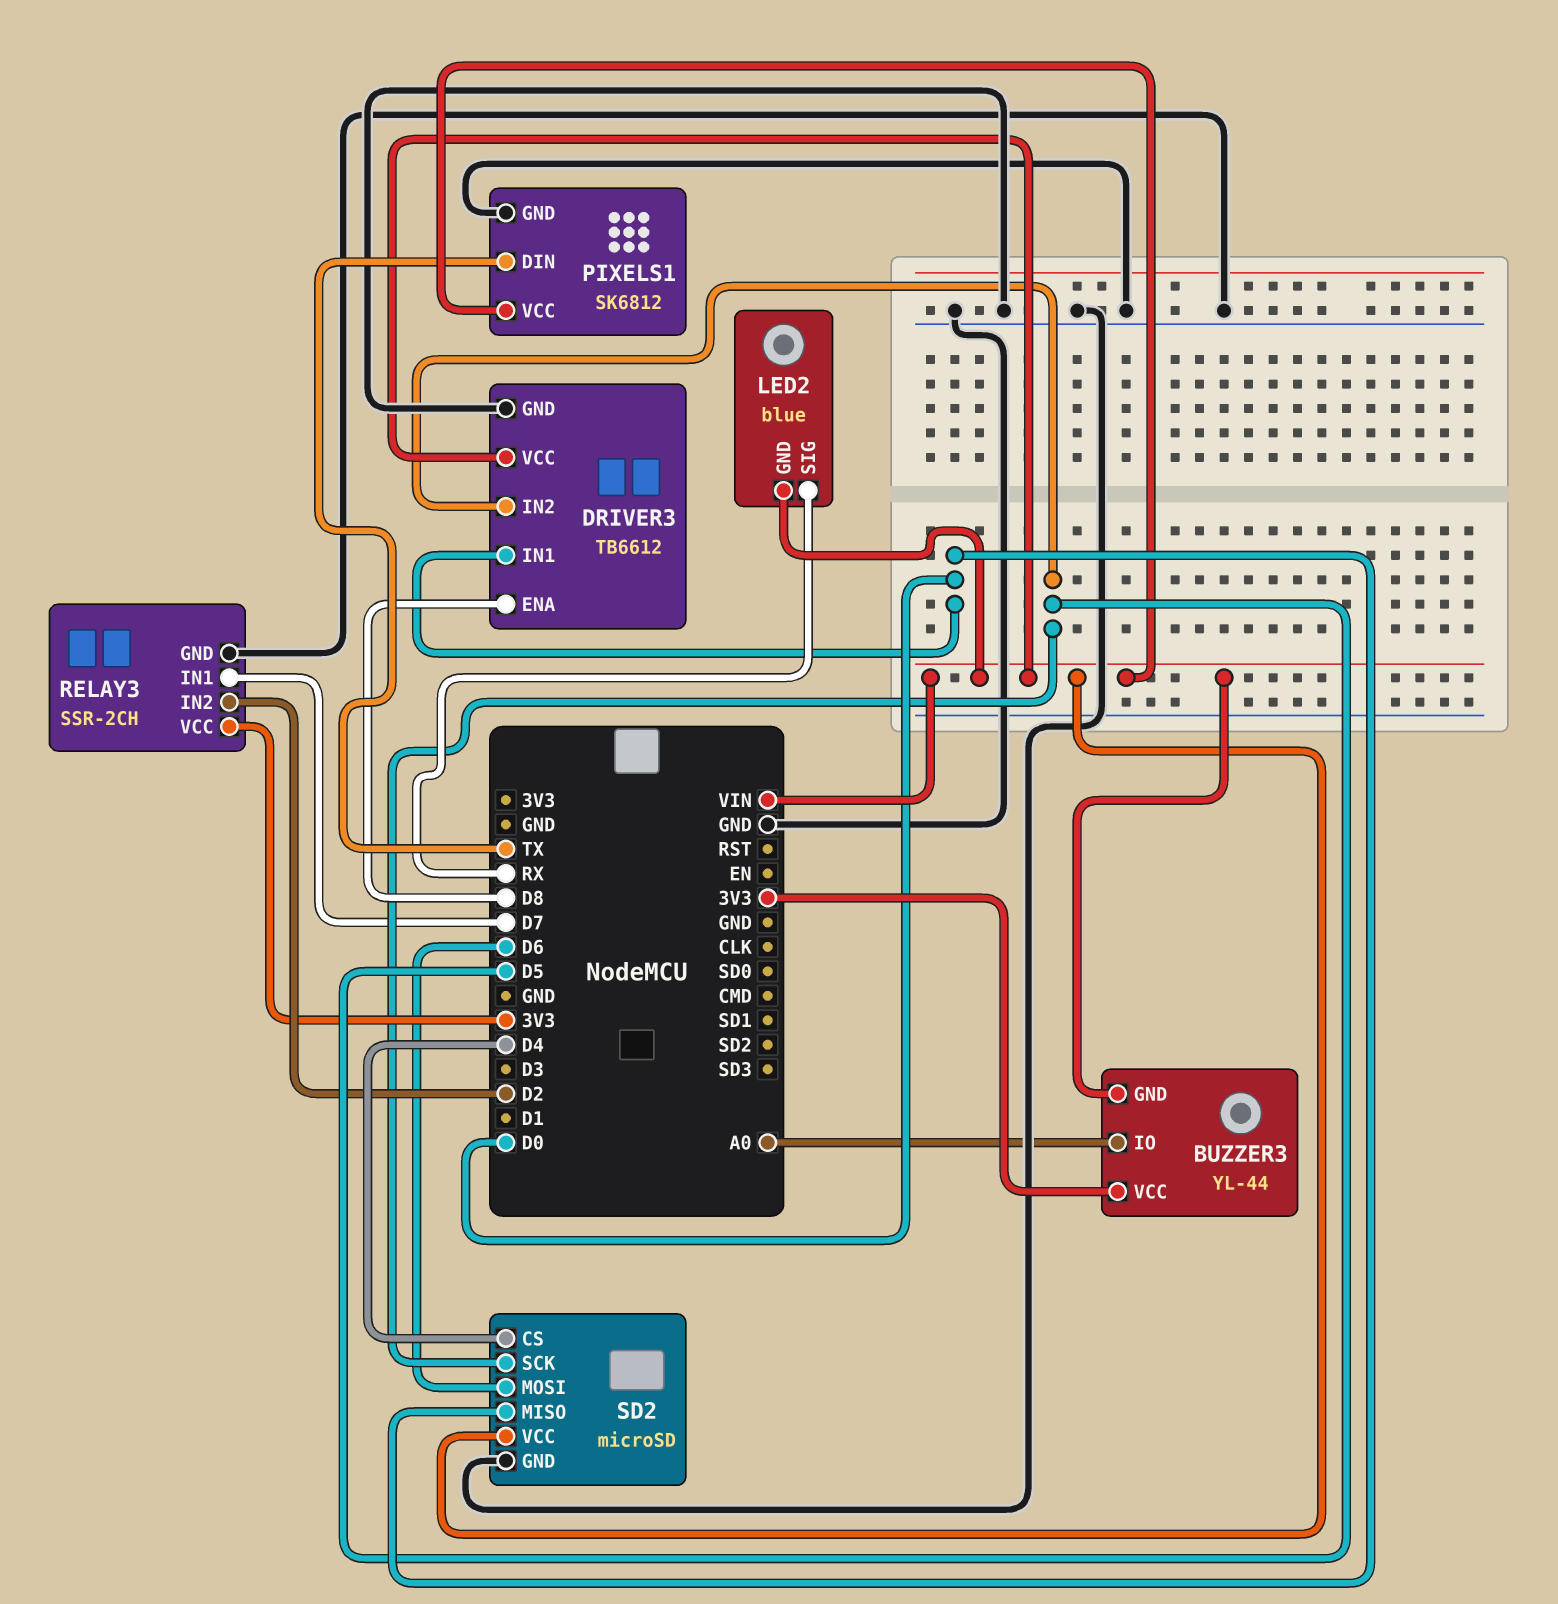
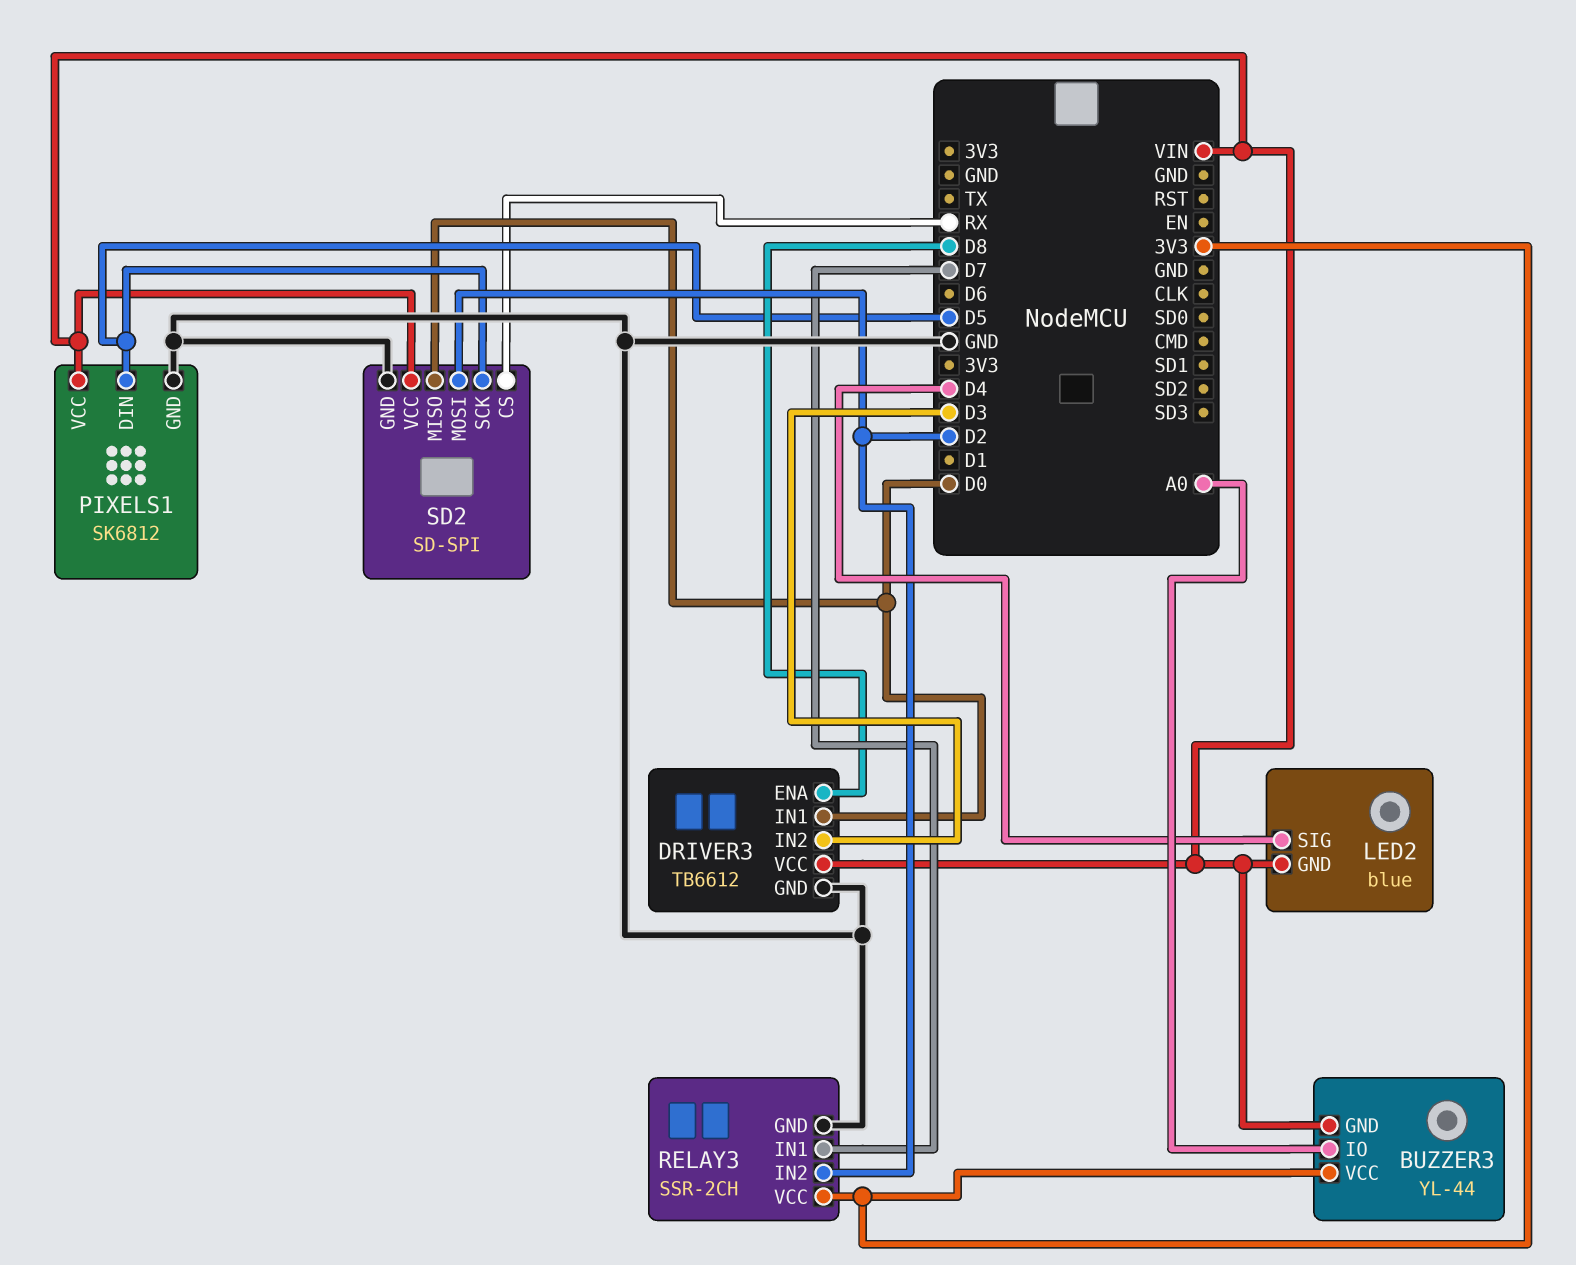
DRIVER3 pin IN2: D5 -> D3
LED2 pin SIG: RX -> D4
PIXELS1 pin DIN: TX -> D5
SD2: microSD -> SD-SPI
SD2 pin CS: D4 -> RX
SD2 pin MOSI: D6 -> D2

